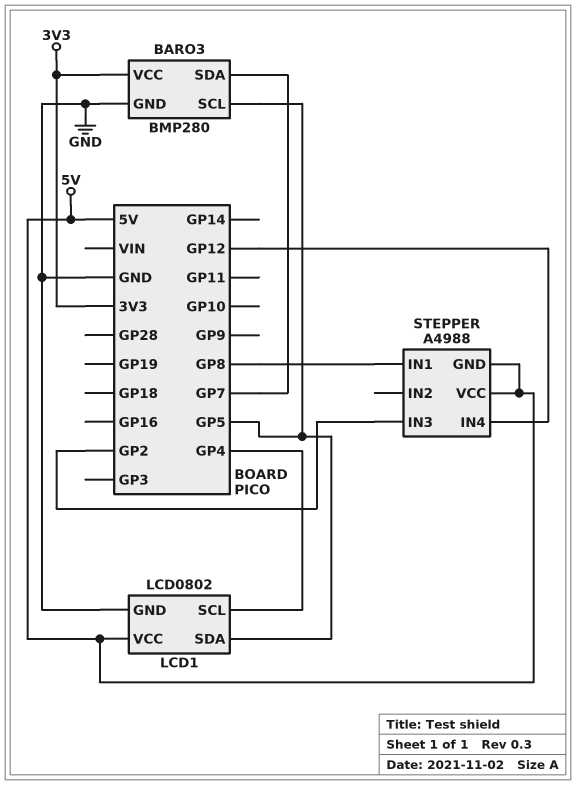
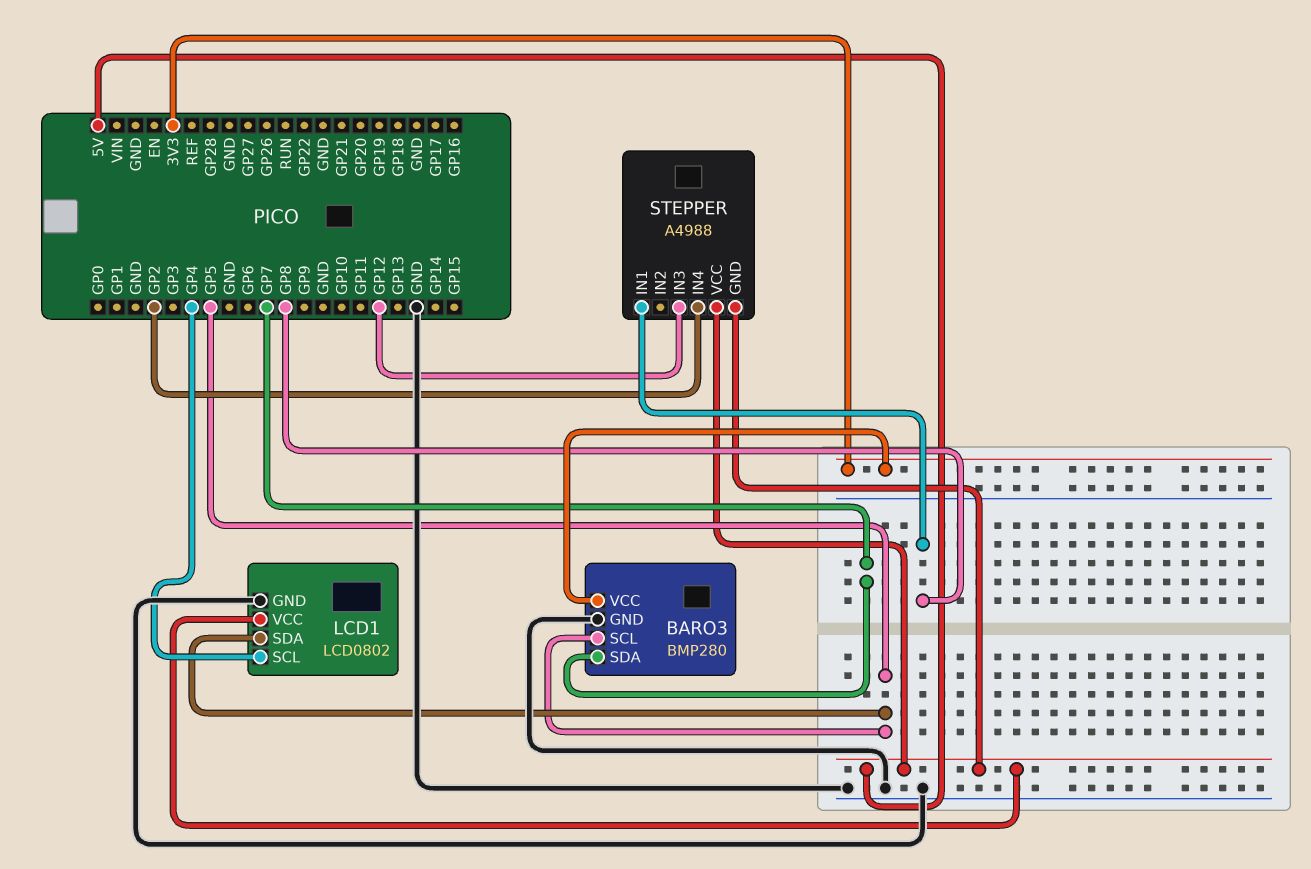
STEPPER pin IN3: GP2 -> GP12
STEPPER pin IN4: GP12 -> GP2

